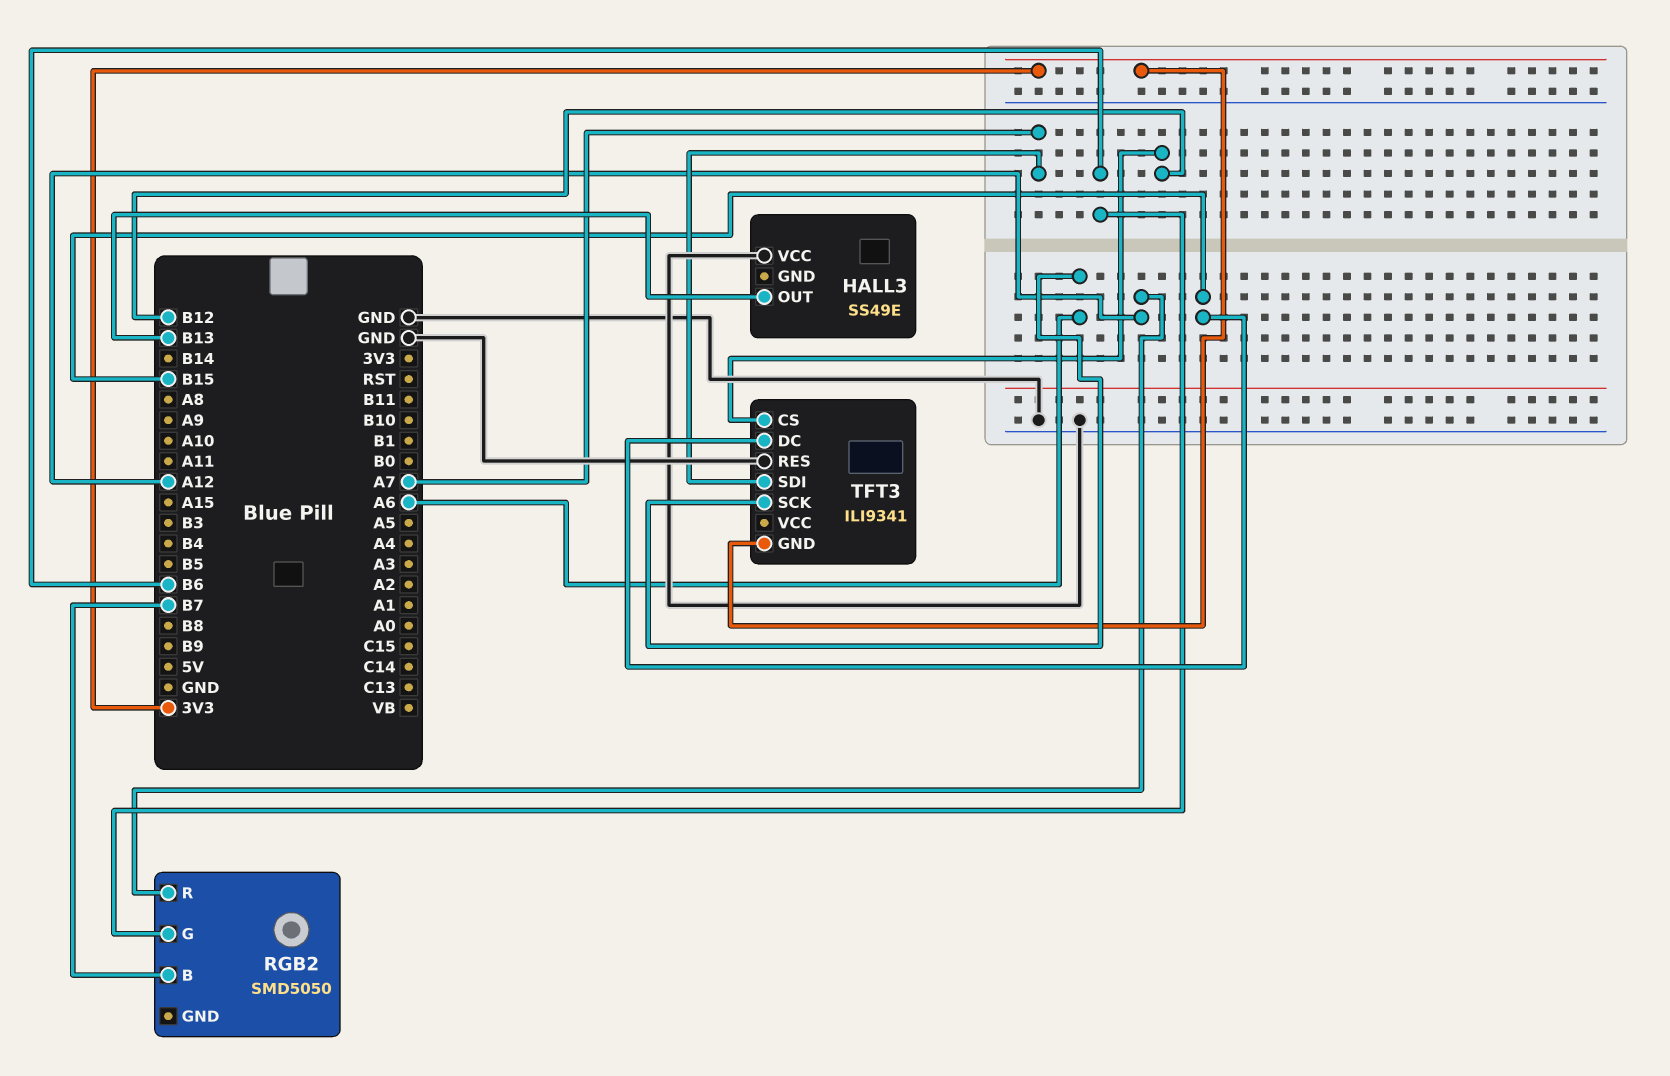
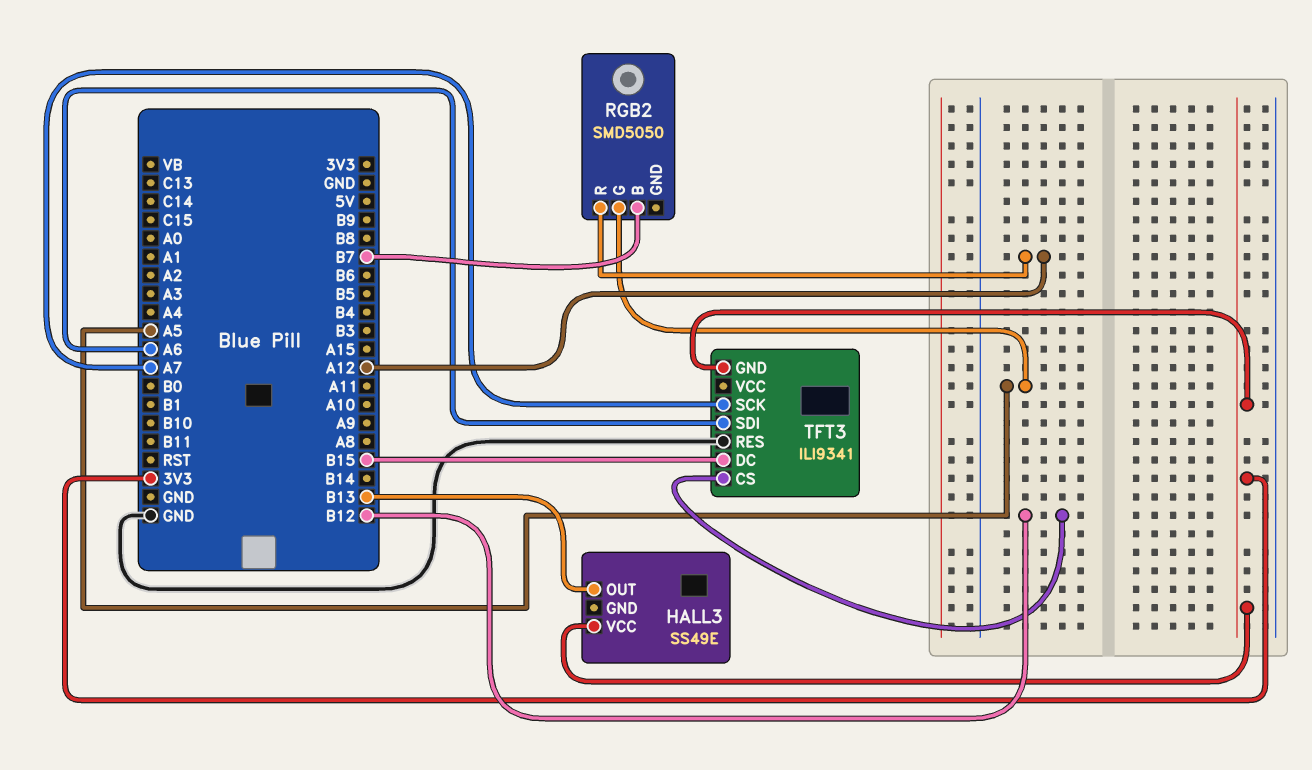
HALL3 pin VCC: GND -> 3V3
RGB2 pin G: B6 -> A5
TFT3 pin SCK: A6 -> A7
TFT3 pin SDI: A7 -> A6

